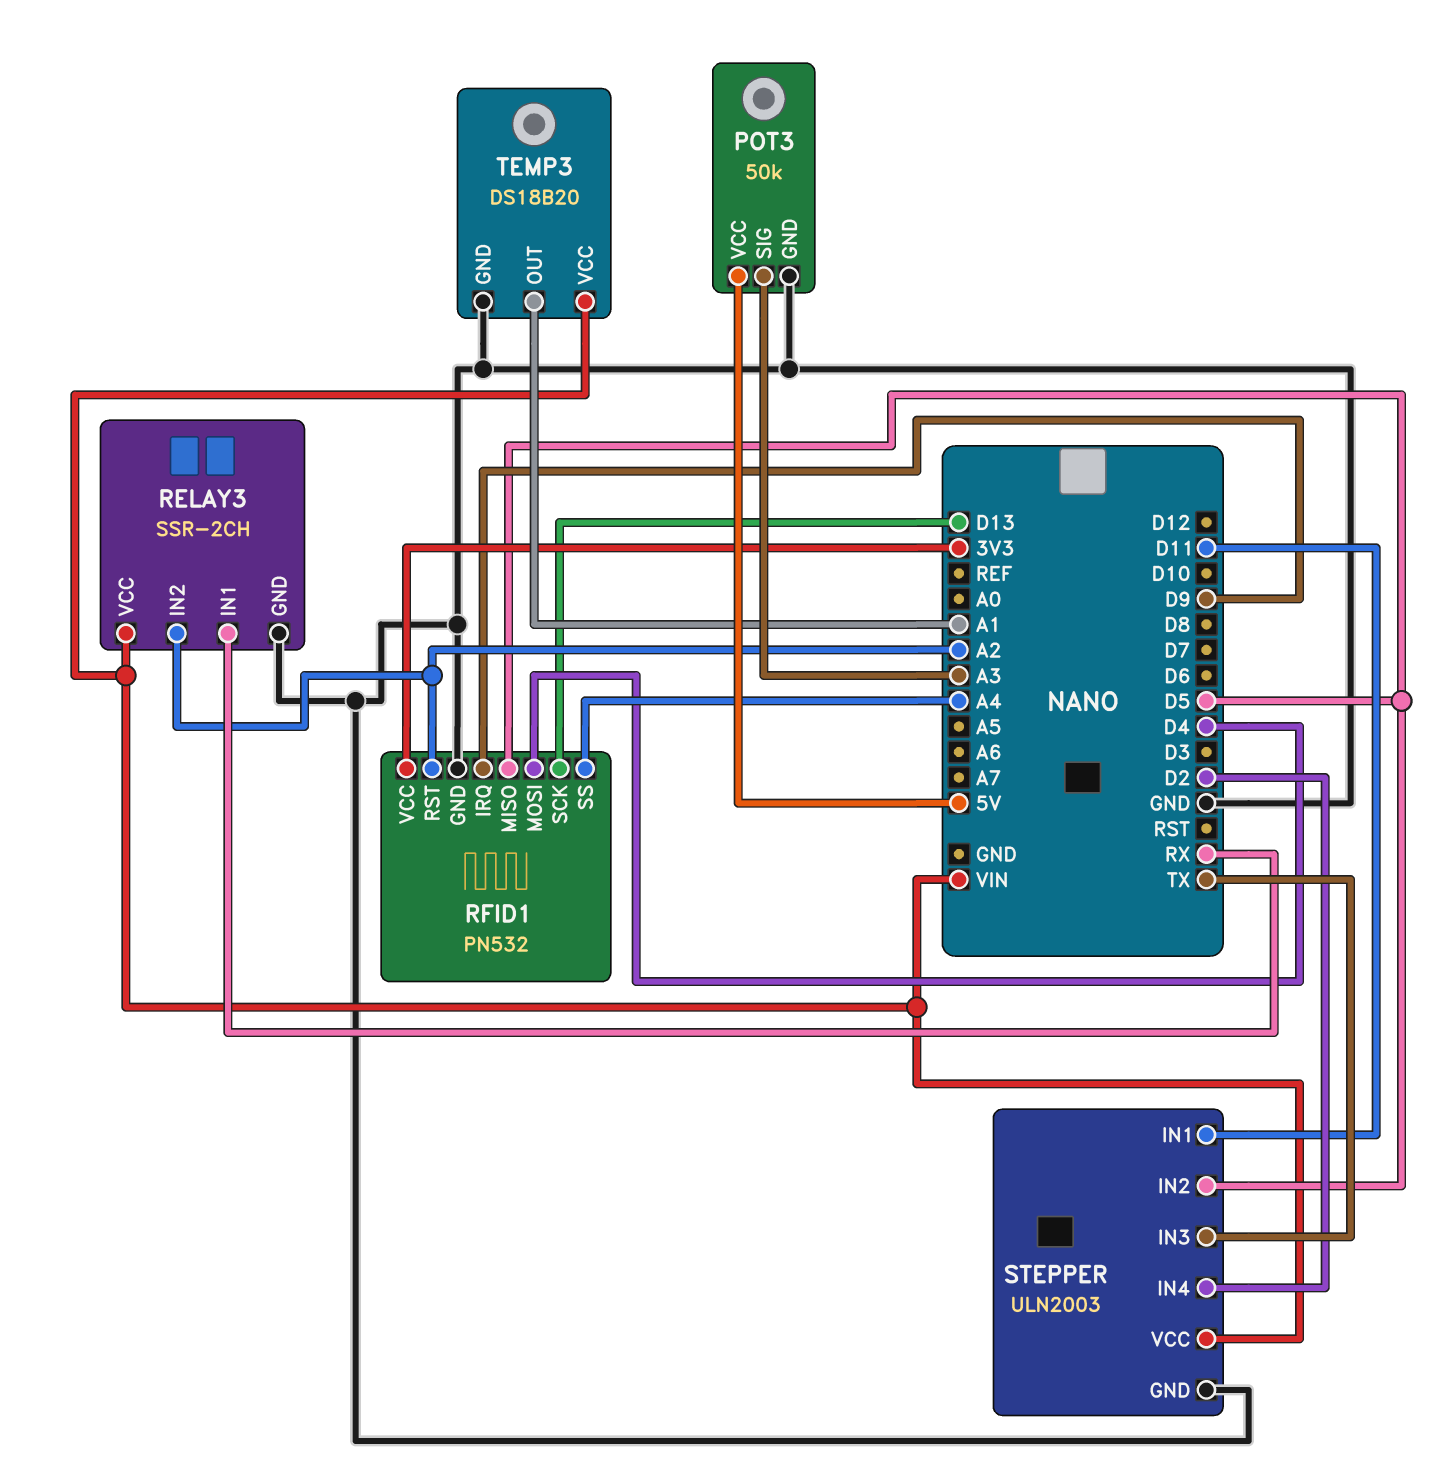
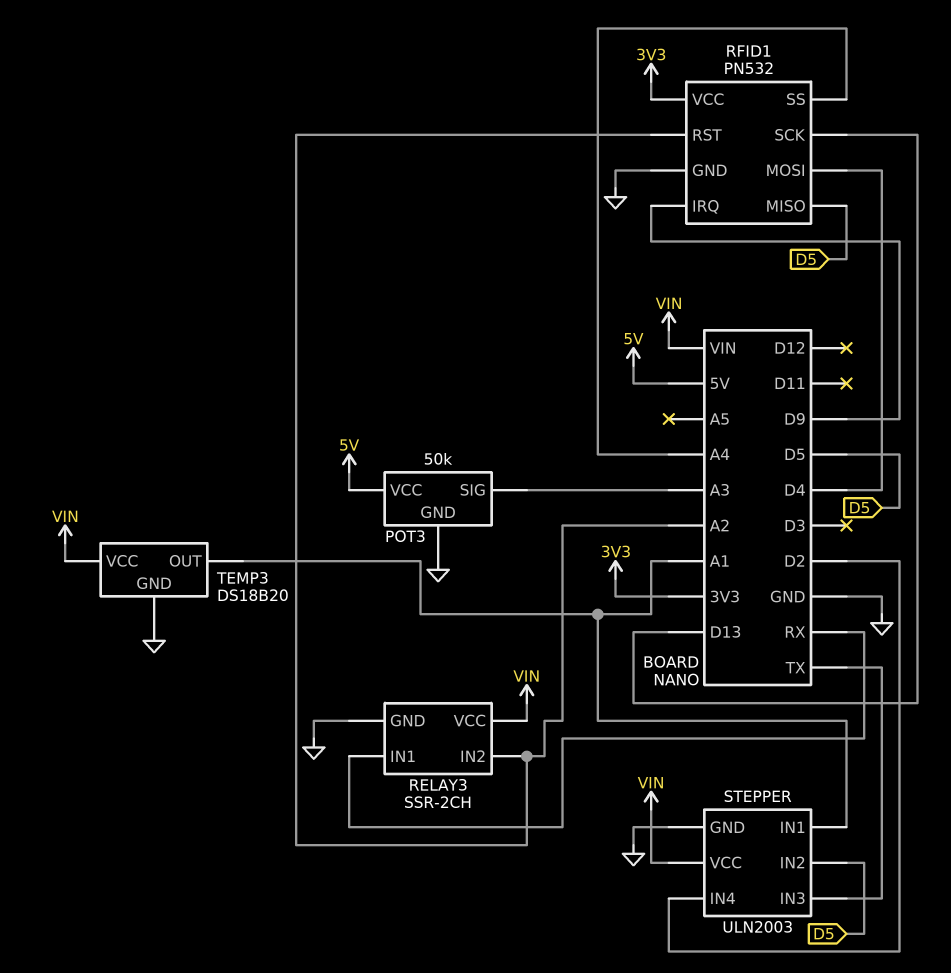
STEPPER pin IN1: D11 -> A1

